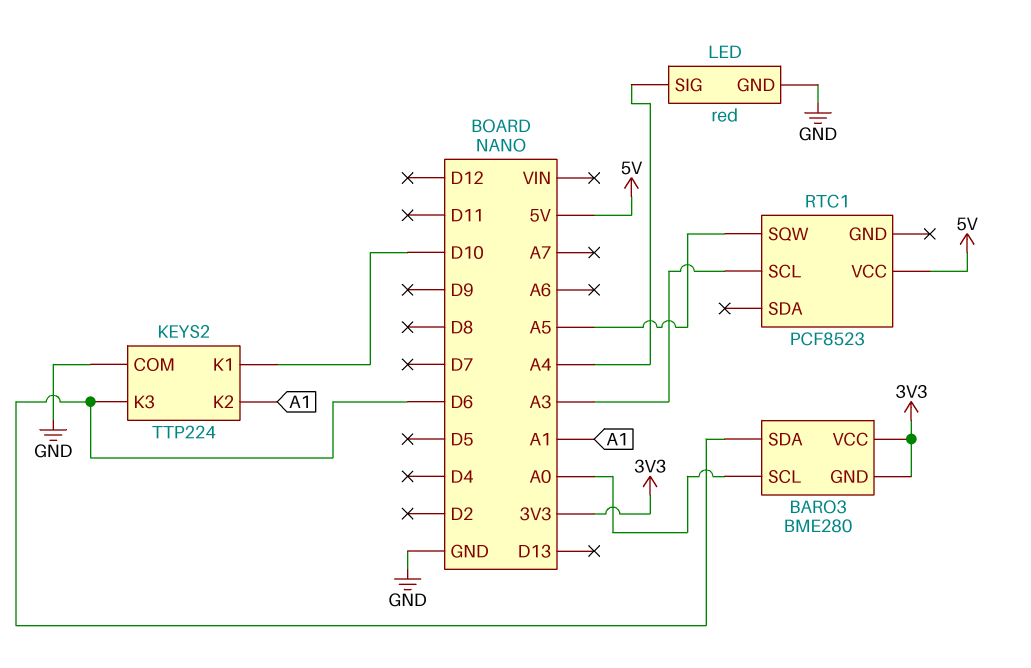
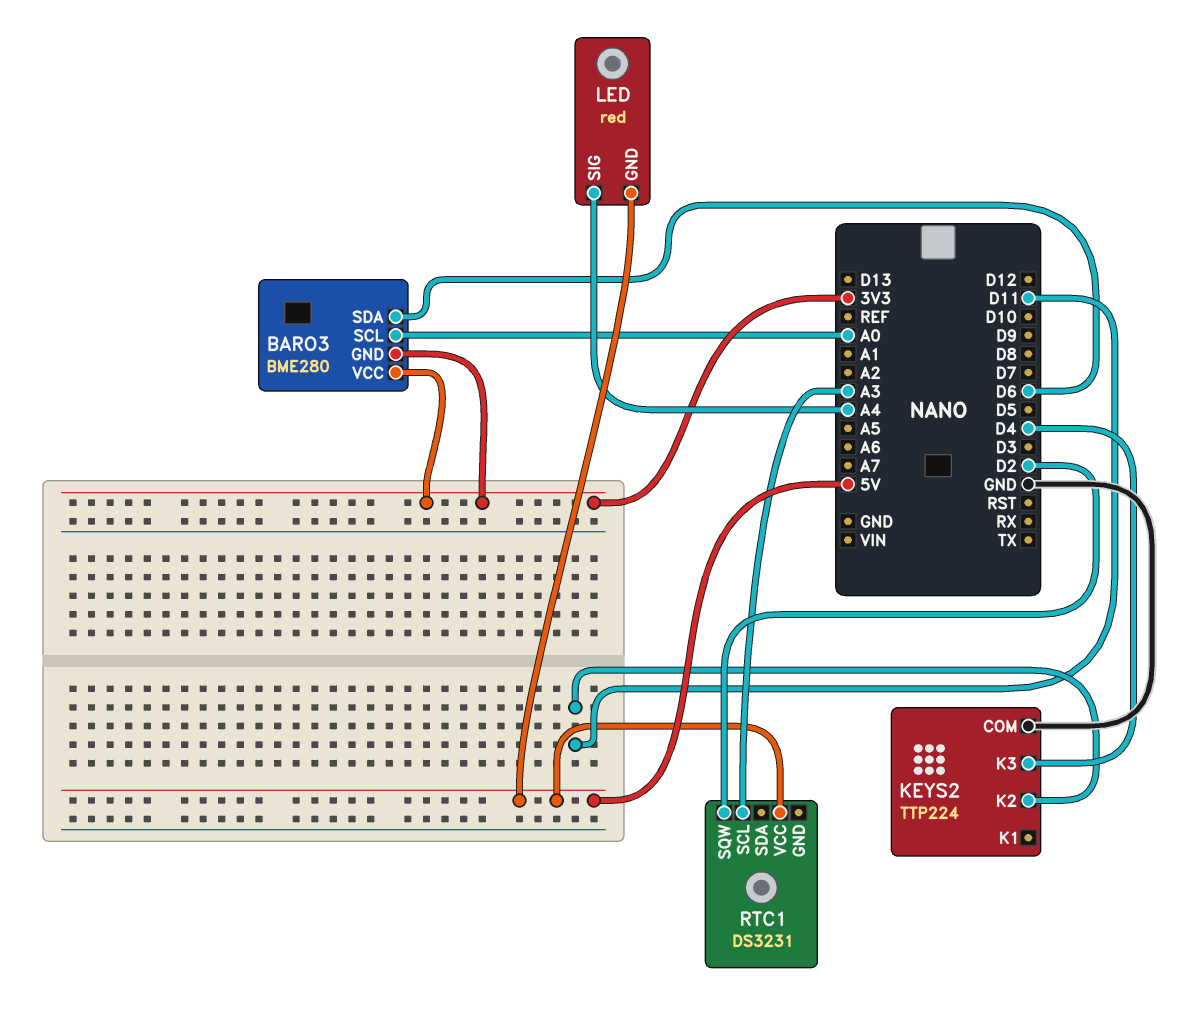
KEYS2 pin K1: D10 -> none
KEYS2 pin K2: A1 -> D11
KEYS2 pin K3: D6 -> D4
LED pin GND: GND -> 5V
RTC1: PCF8523 -> DS3231
RTC1 pin SQW: A5 -> D2

